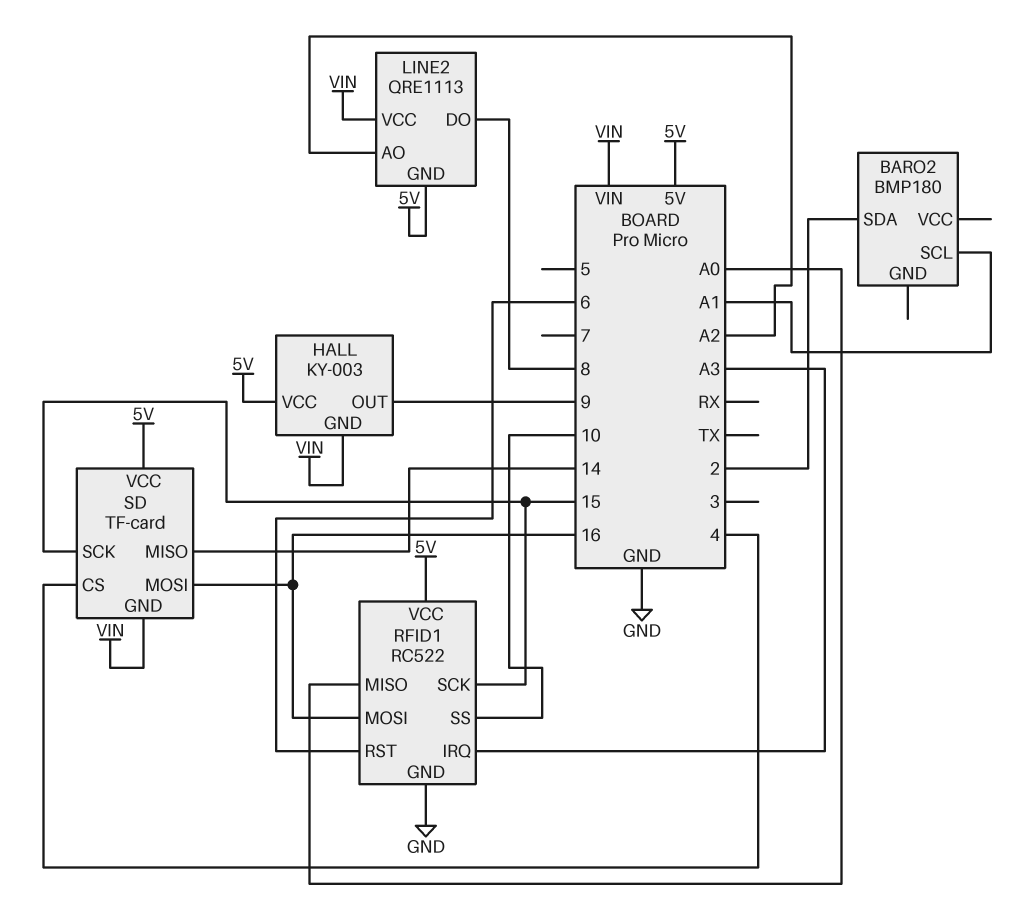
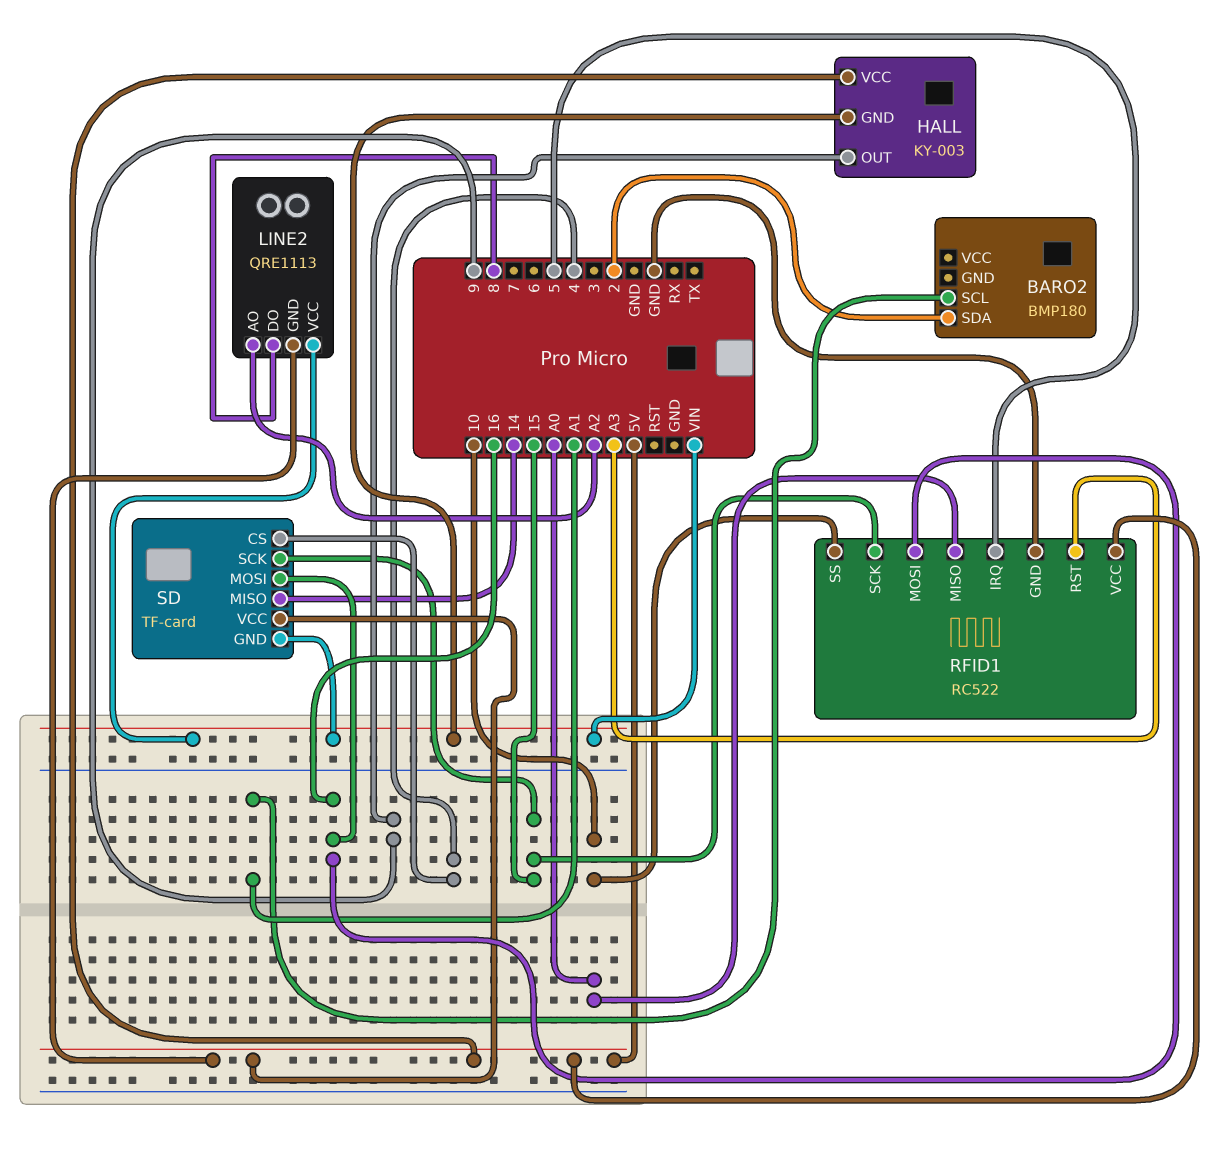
RFID1 pin IRQ: A3 -> 5
RFID1 pin RST: 6 -> A3

